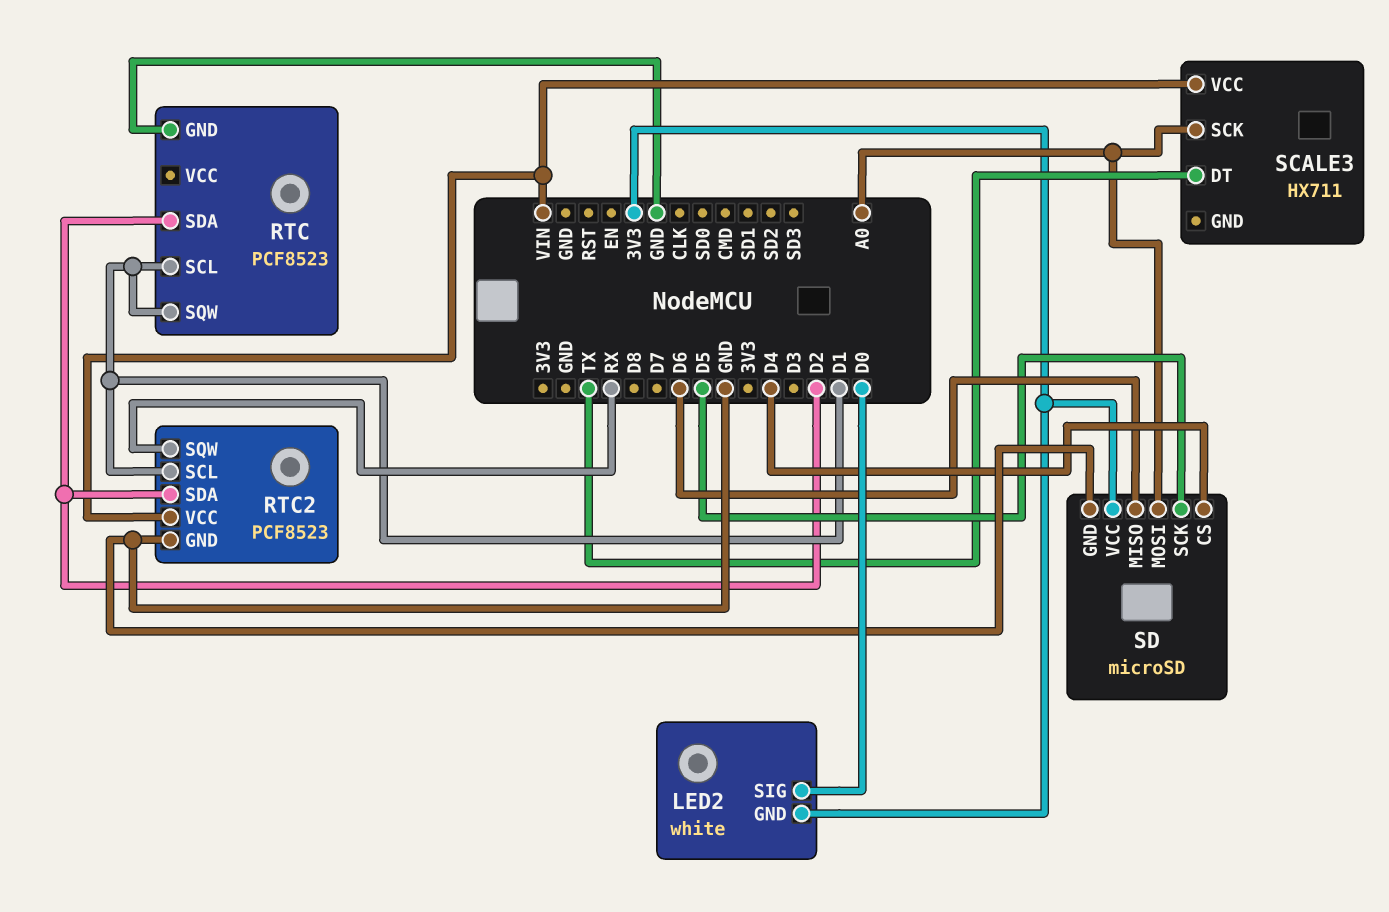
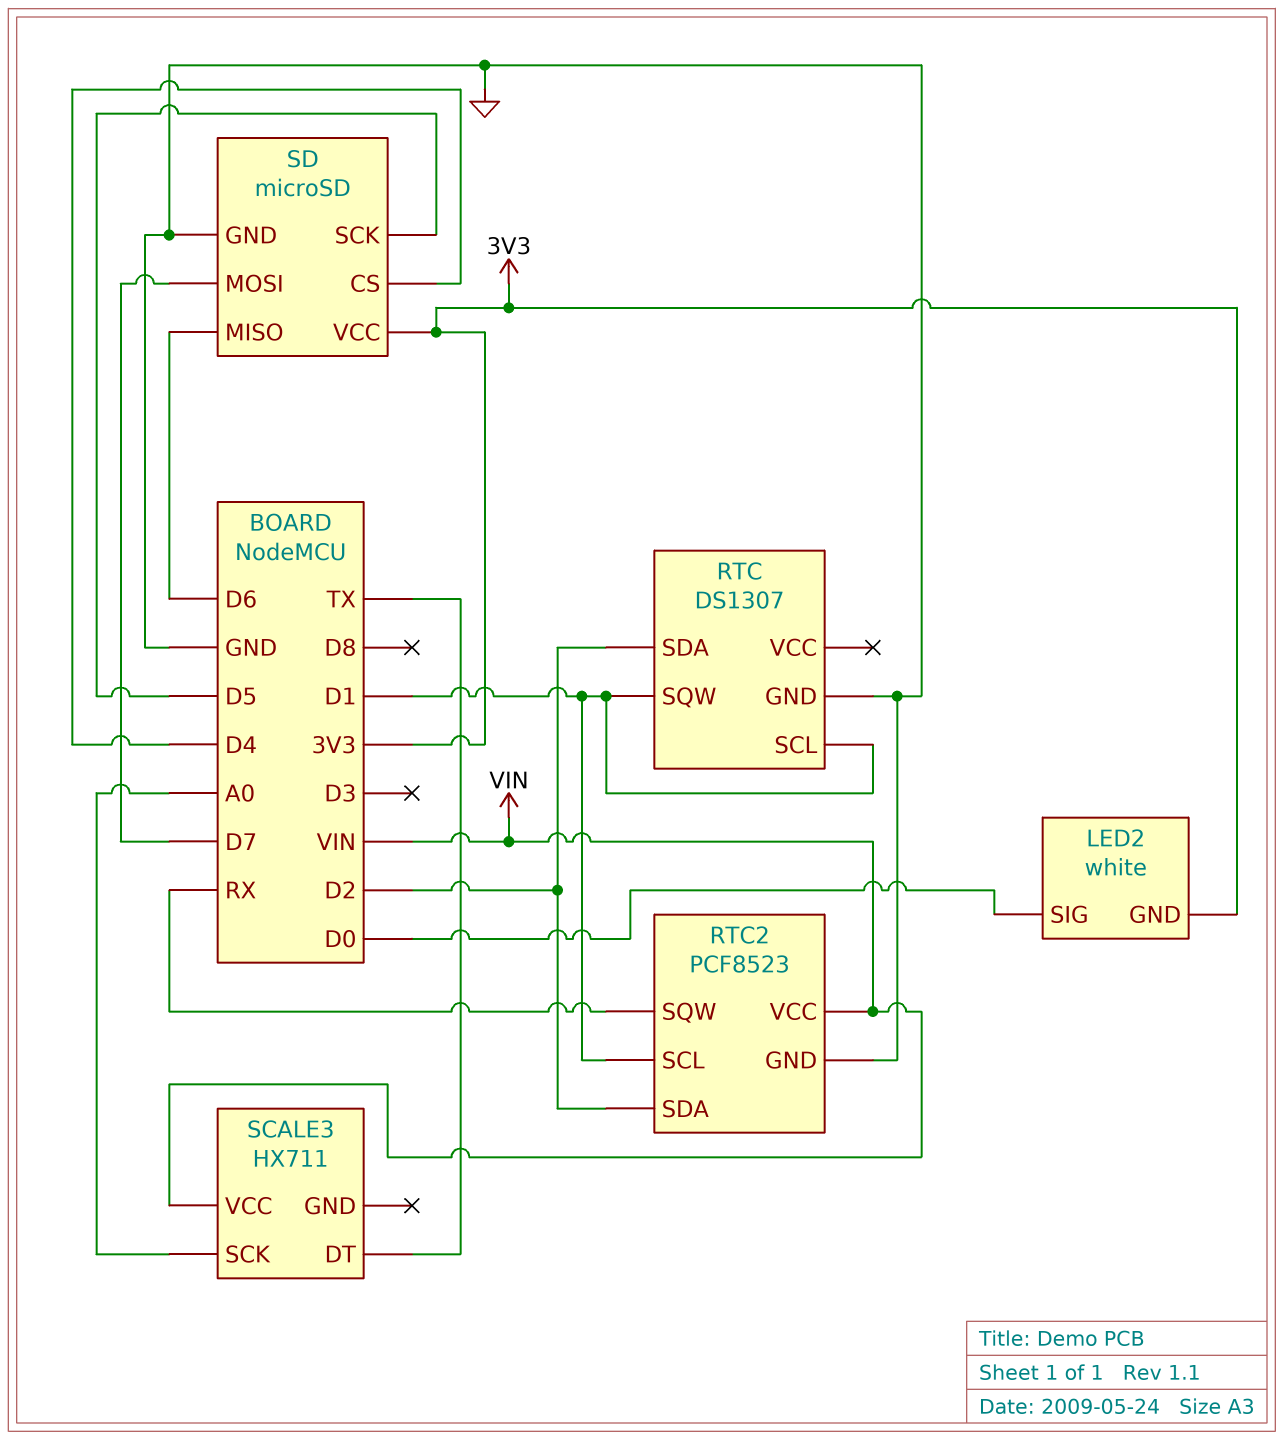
RTC: PCF8523 -> DS1307
SD pin MOSI: A0 -> D7

